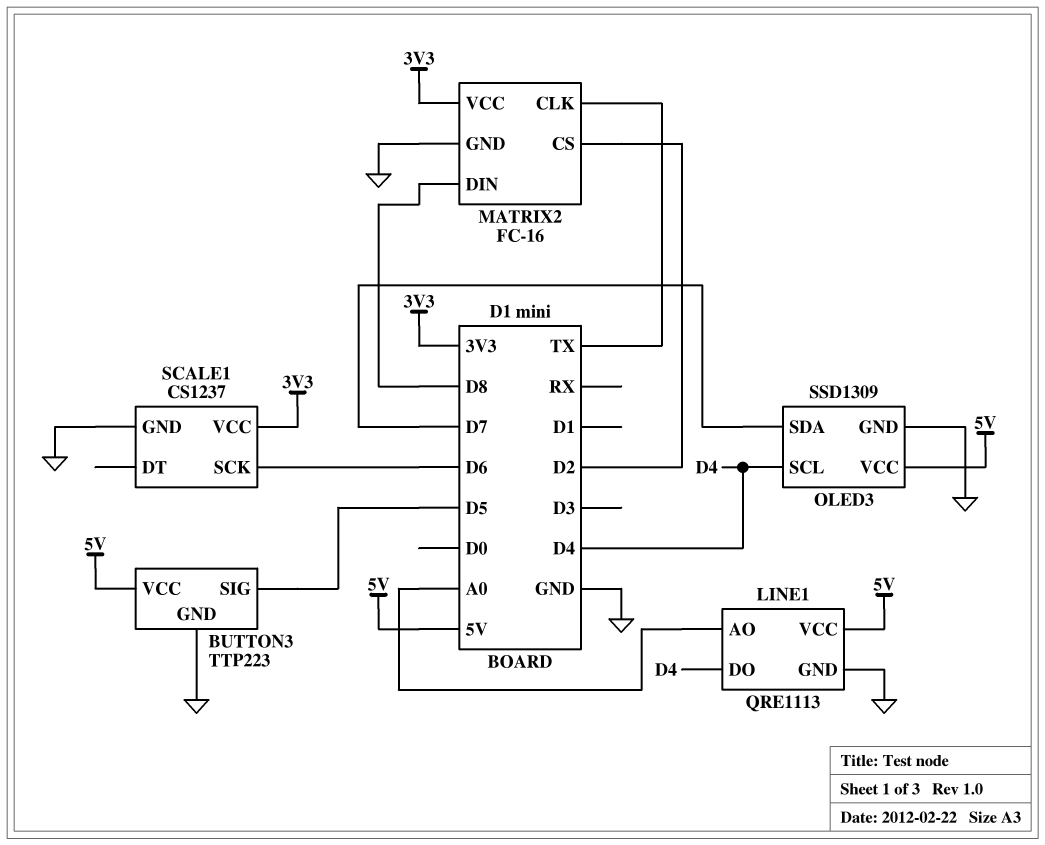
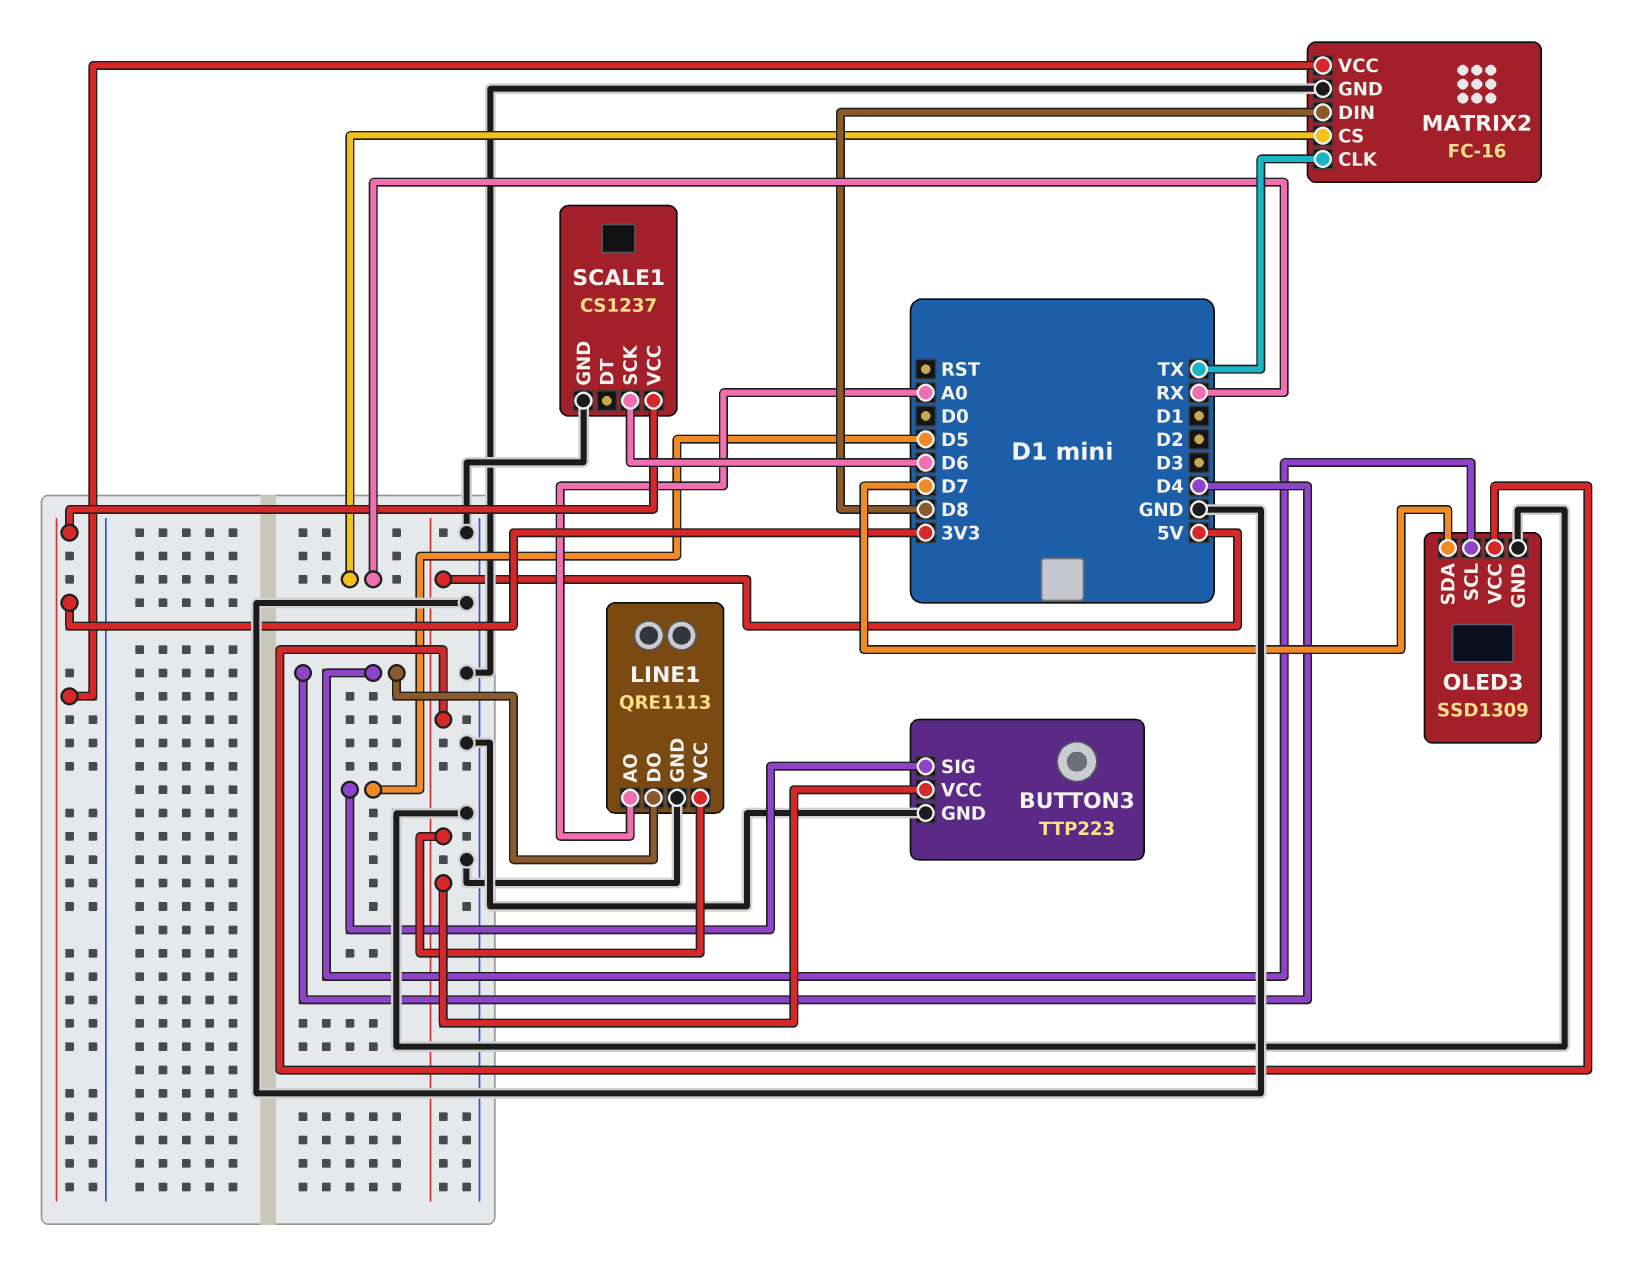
MATRIX2 pin CS: D2 -> RX

